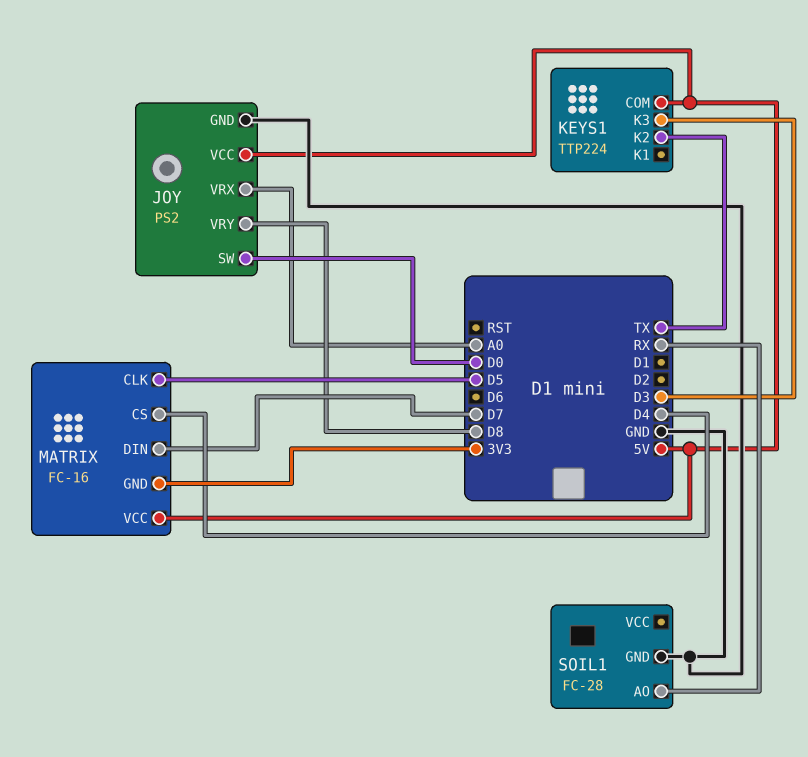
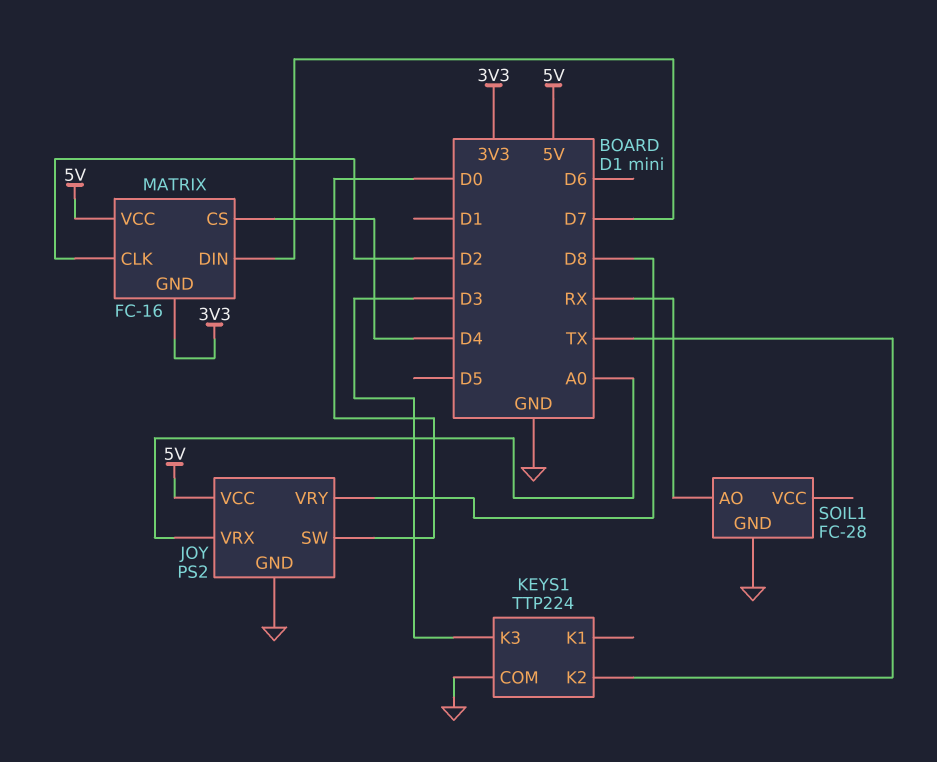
KEYS1 pin COM: 5V -> GND
MATRIX pin CLK: D5 -> D2

